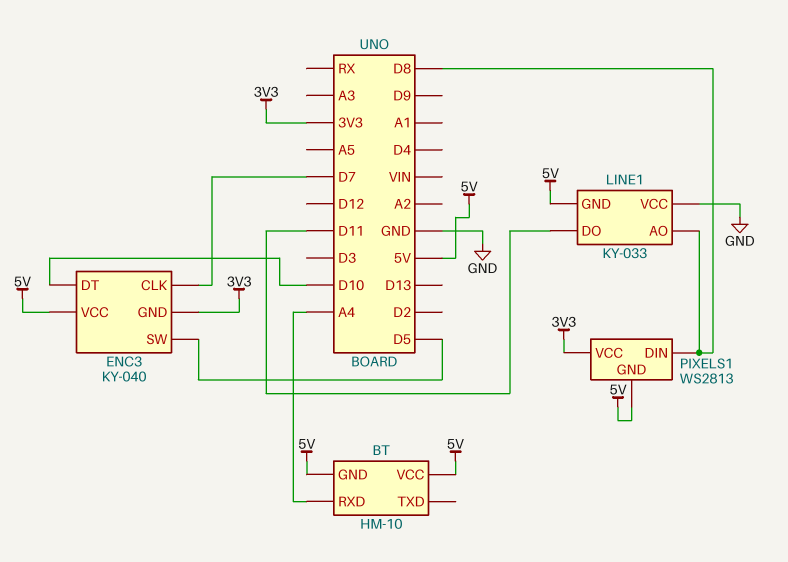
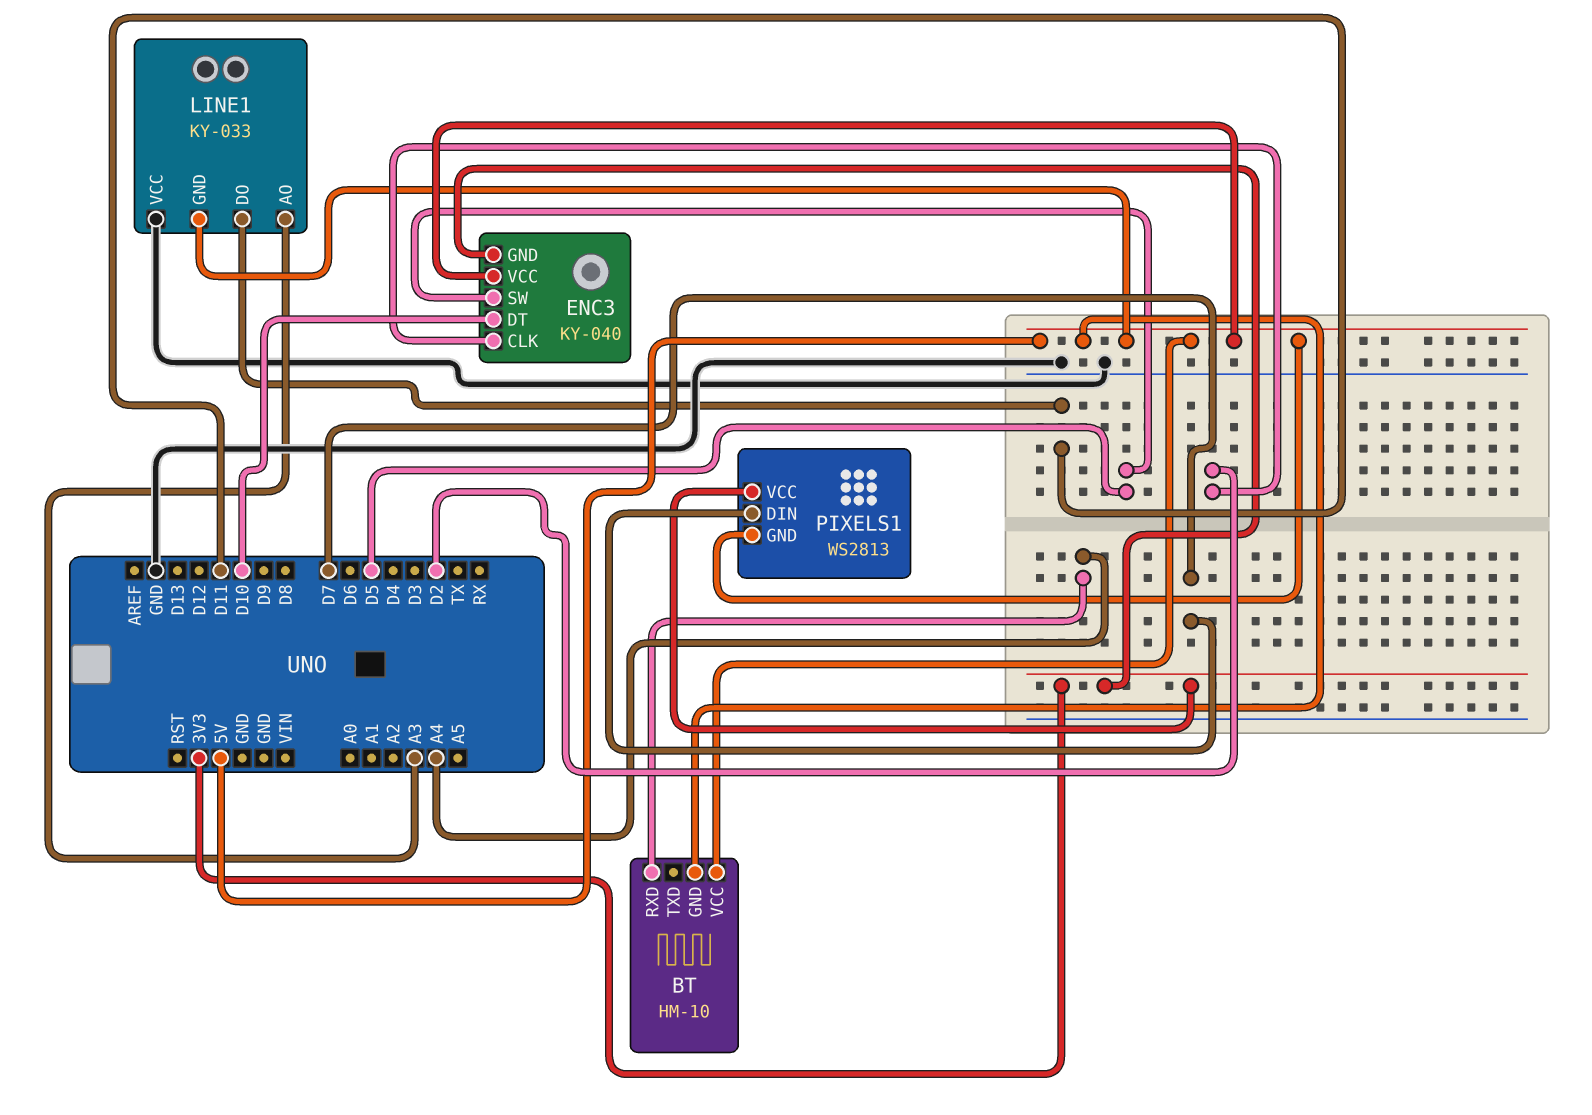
ENC3 pin CLK: D7 -> D2
LINE1 pin AO: D8 -> A3
PIXELS1 pin DIN: D8 -> D7

